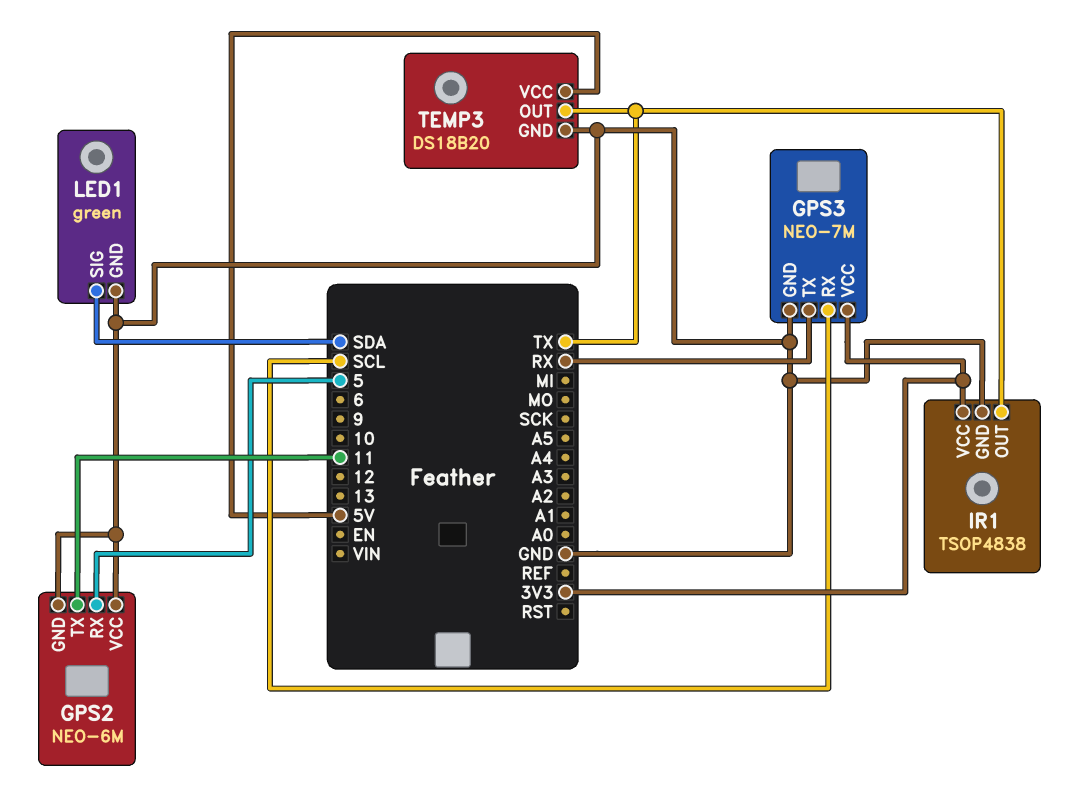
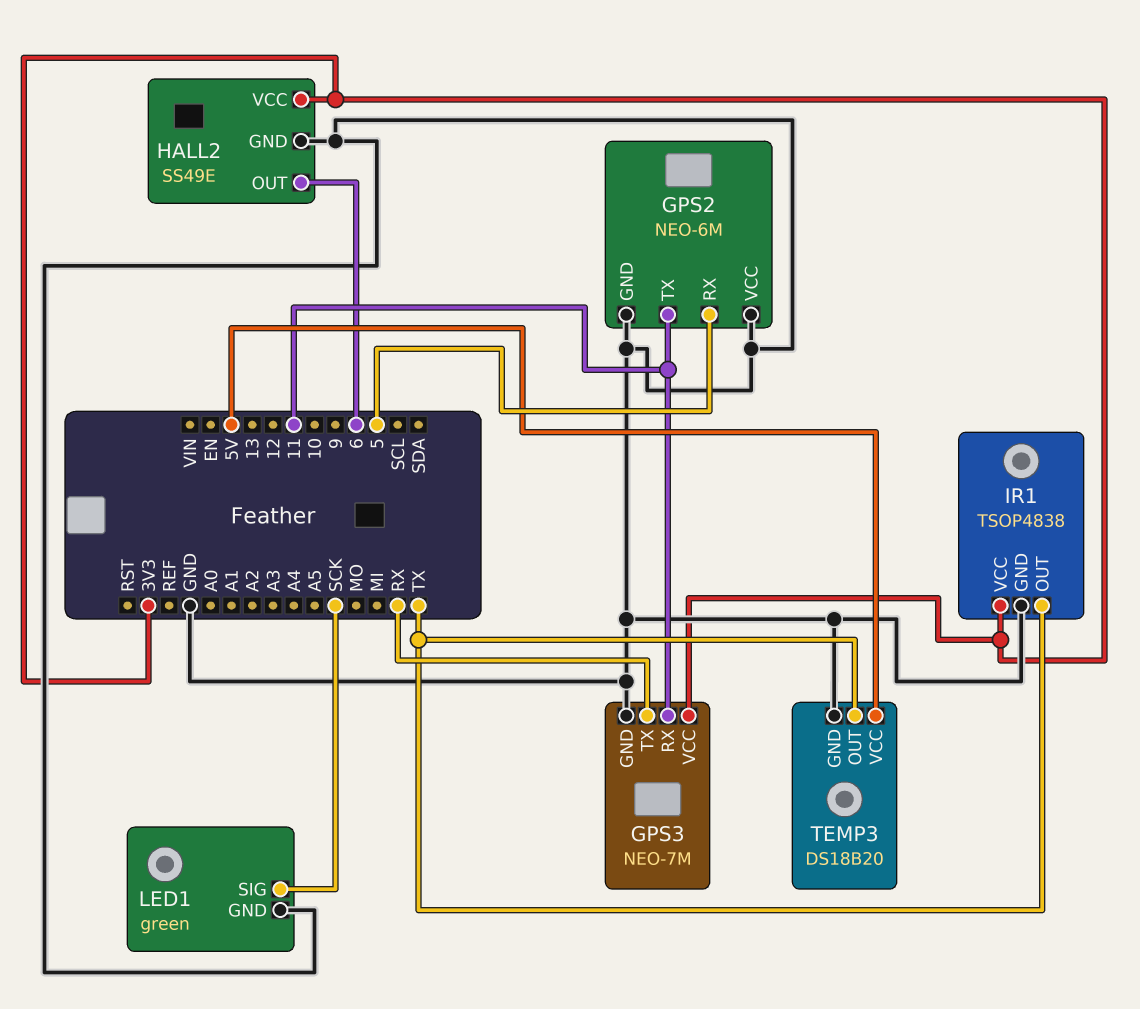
GPS3 pin RX: SCL -> 11
HALL2: none -> SS49E
HALL2 pin GND: none -> GND
HALL2 pin OUT: none -> 6
HALL2 pin VCC: none -> 3V3
LED1 pin SIG: SDA -> SCK

